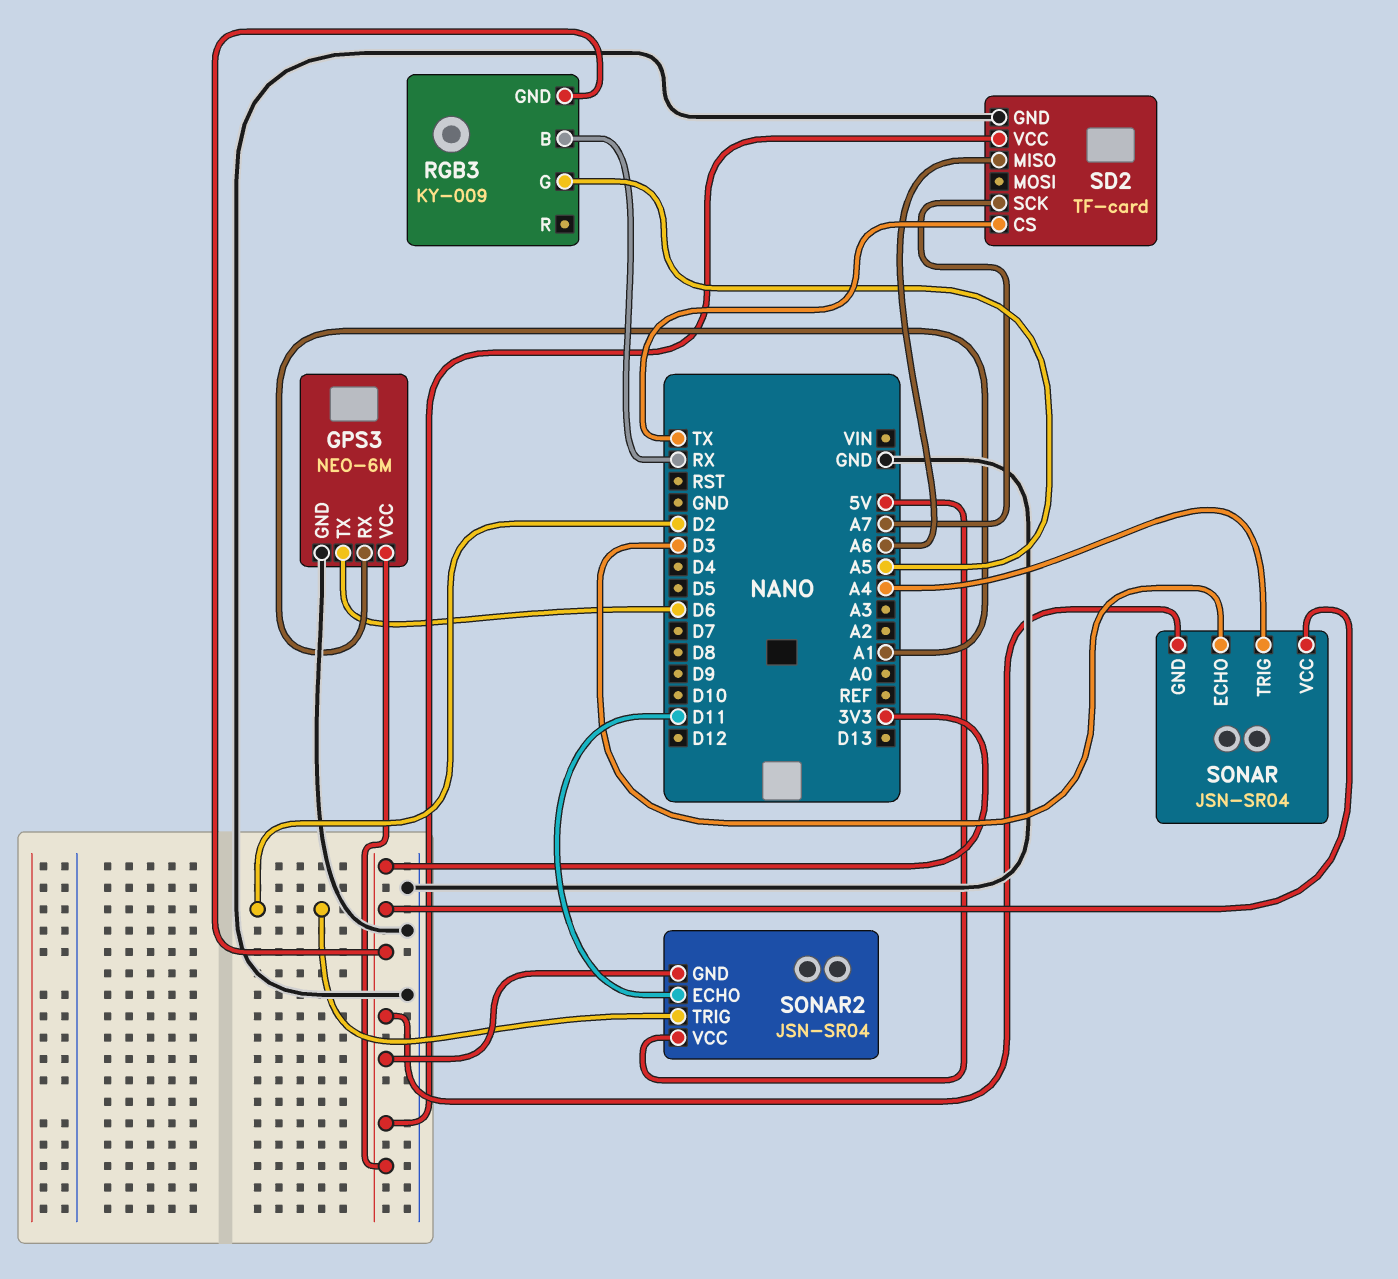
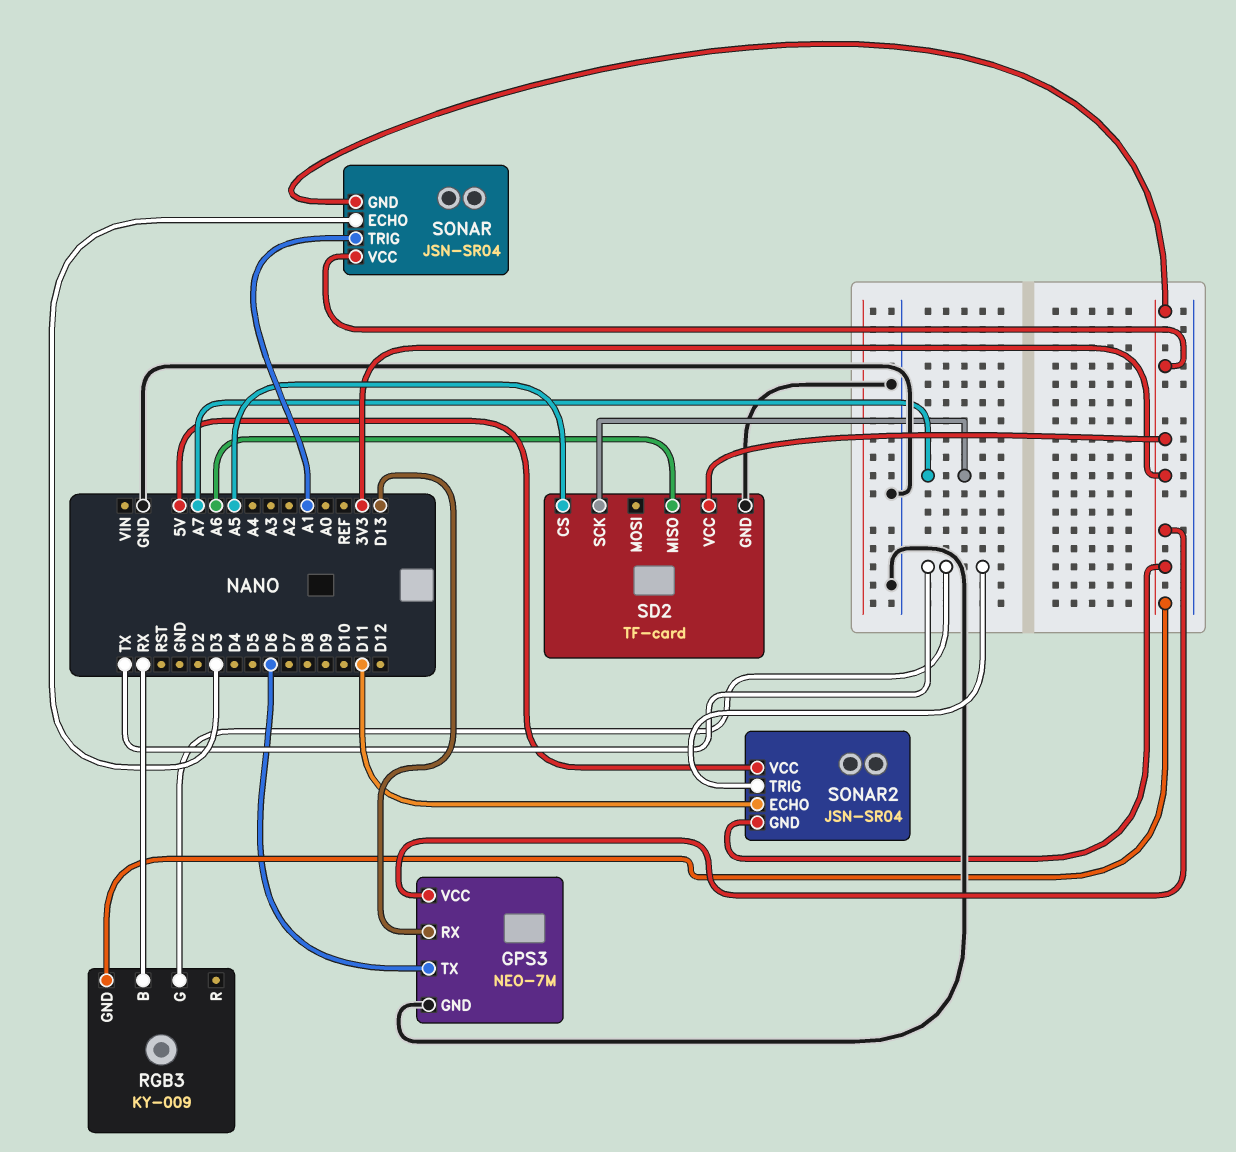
GPS3: NEO-6M -> NEO-7M
GPS3 pin RX: A1 -> D13
RGB3 pin G: A5 -> TX
SD2 pin CS: TX -> A5
SONAR pin TRIG: A4 -> A1
SONAR2 pin TRIG: D2 -> TX

